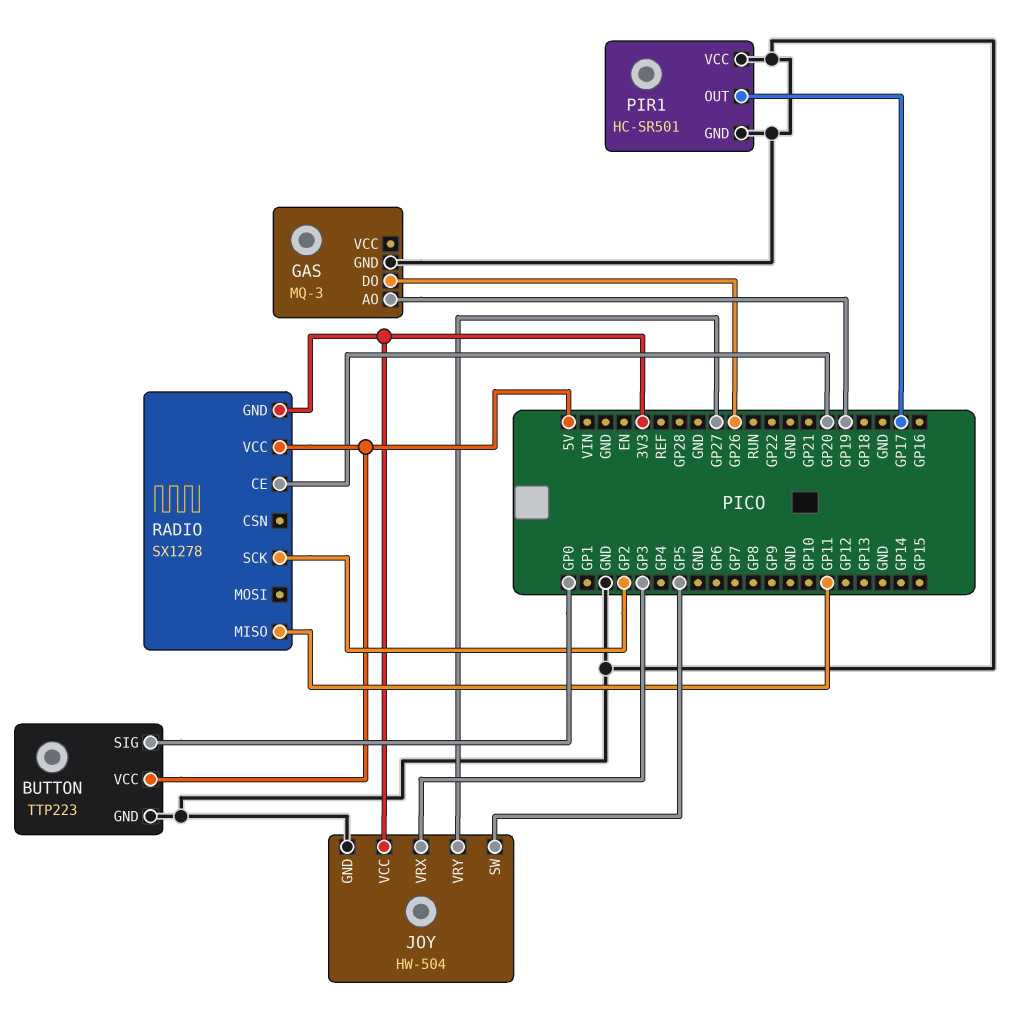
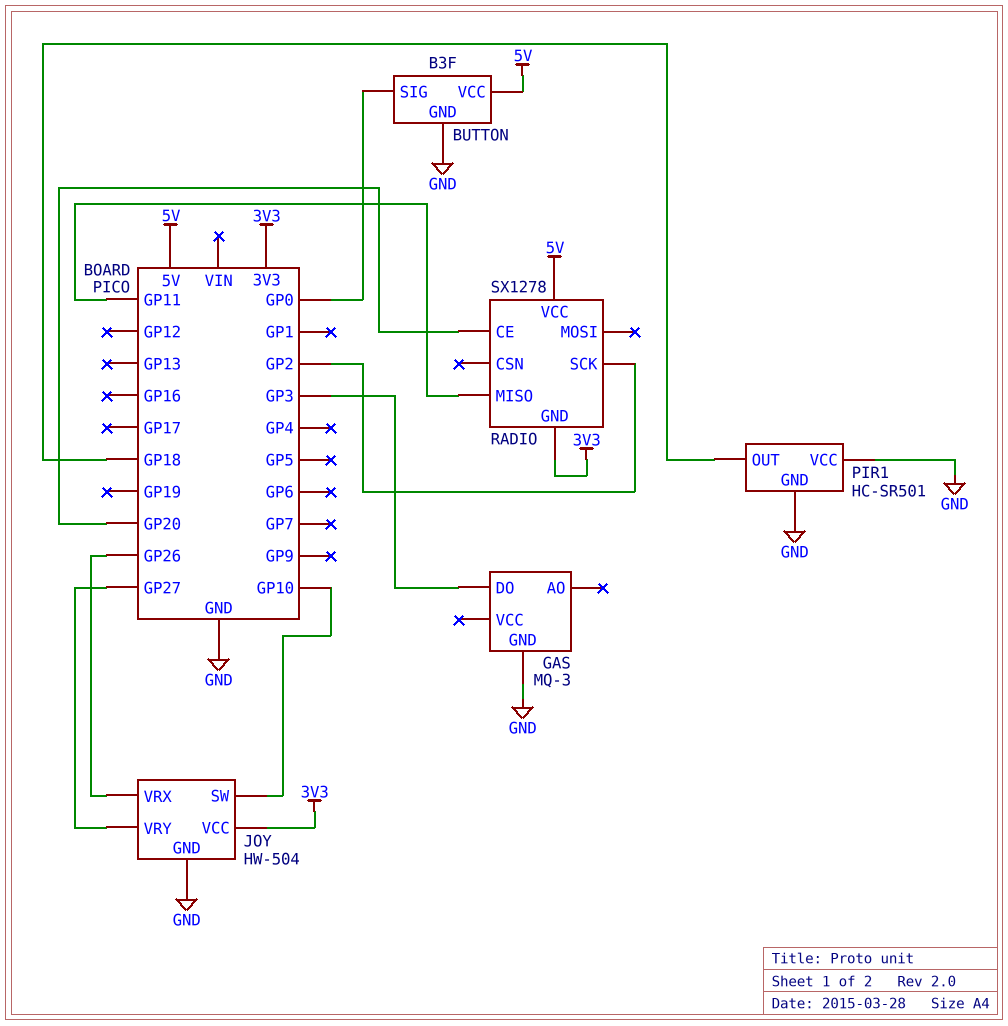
BUTTON: TTP223 -> B3F
GAS pin AO: GP19 -> none
GAS pin DO: GP26 -> GP3
JOY pin SW: GP5 -> GP10
JOY pin VRX: GP3 -> GP26
PIR1 pin OUT: GP17 -> GP18

